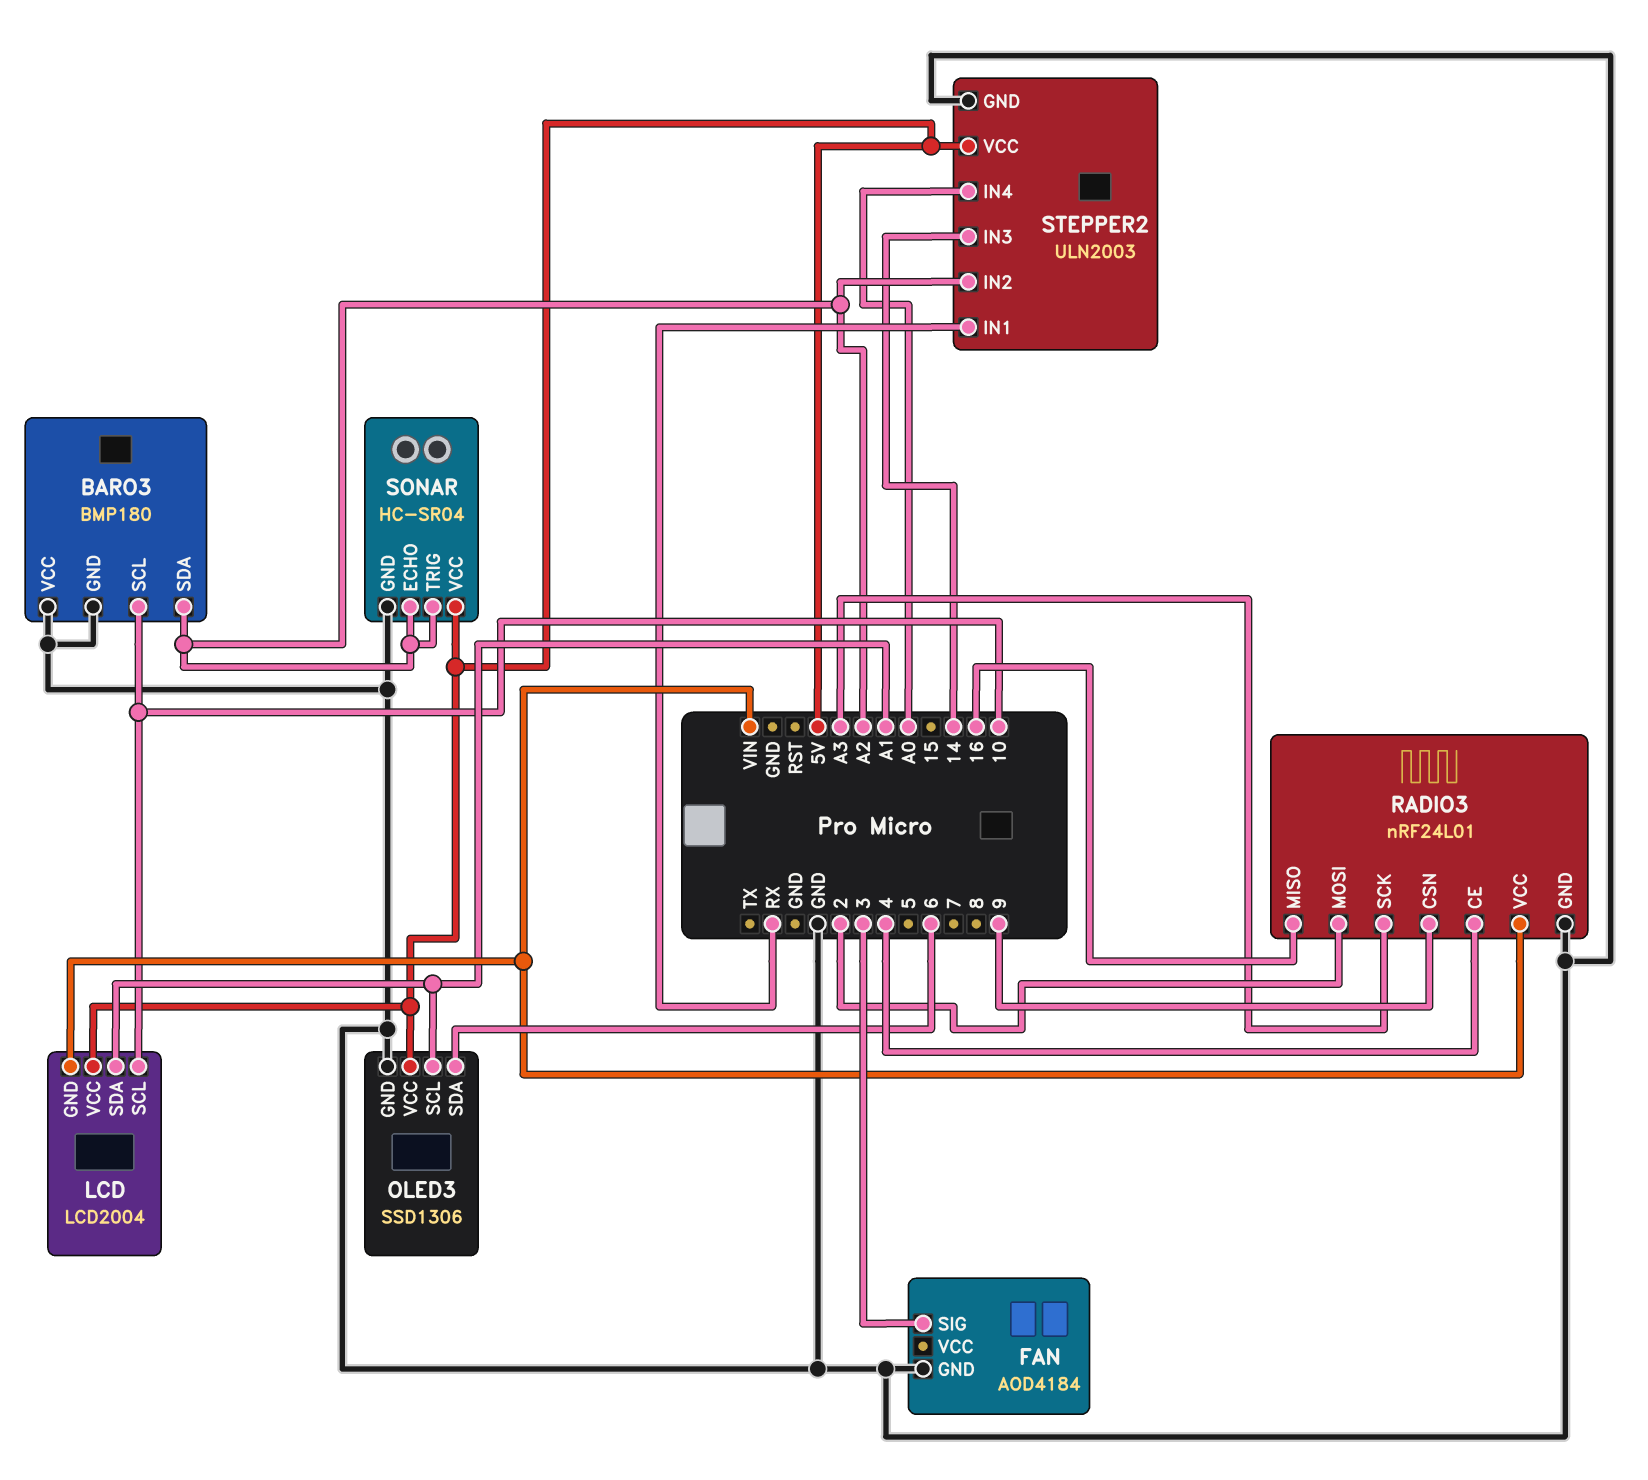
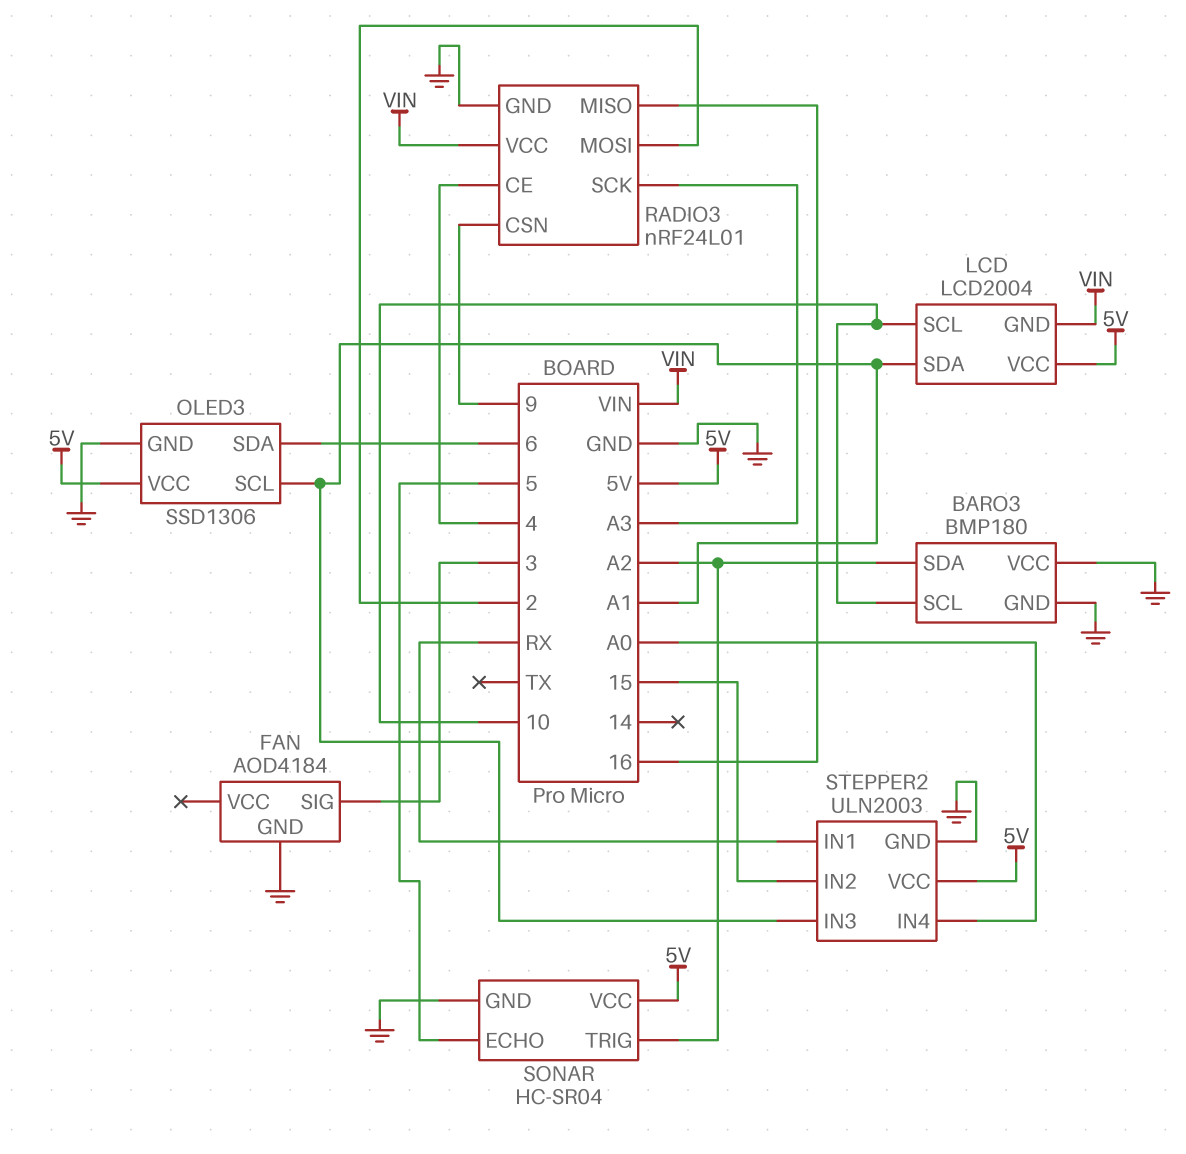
SONAR pin ECHO: A2 -> 5
STEPPER2 pin IN2: A2 -> 15
STEPPER2 pin IN3: 14 -> A1

